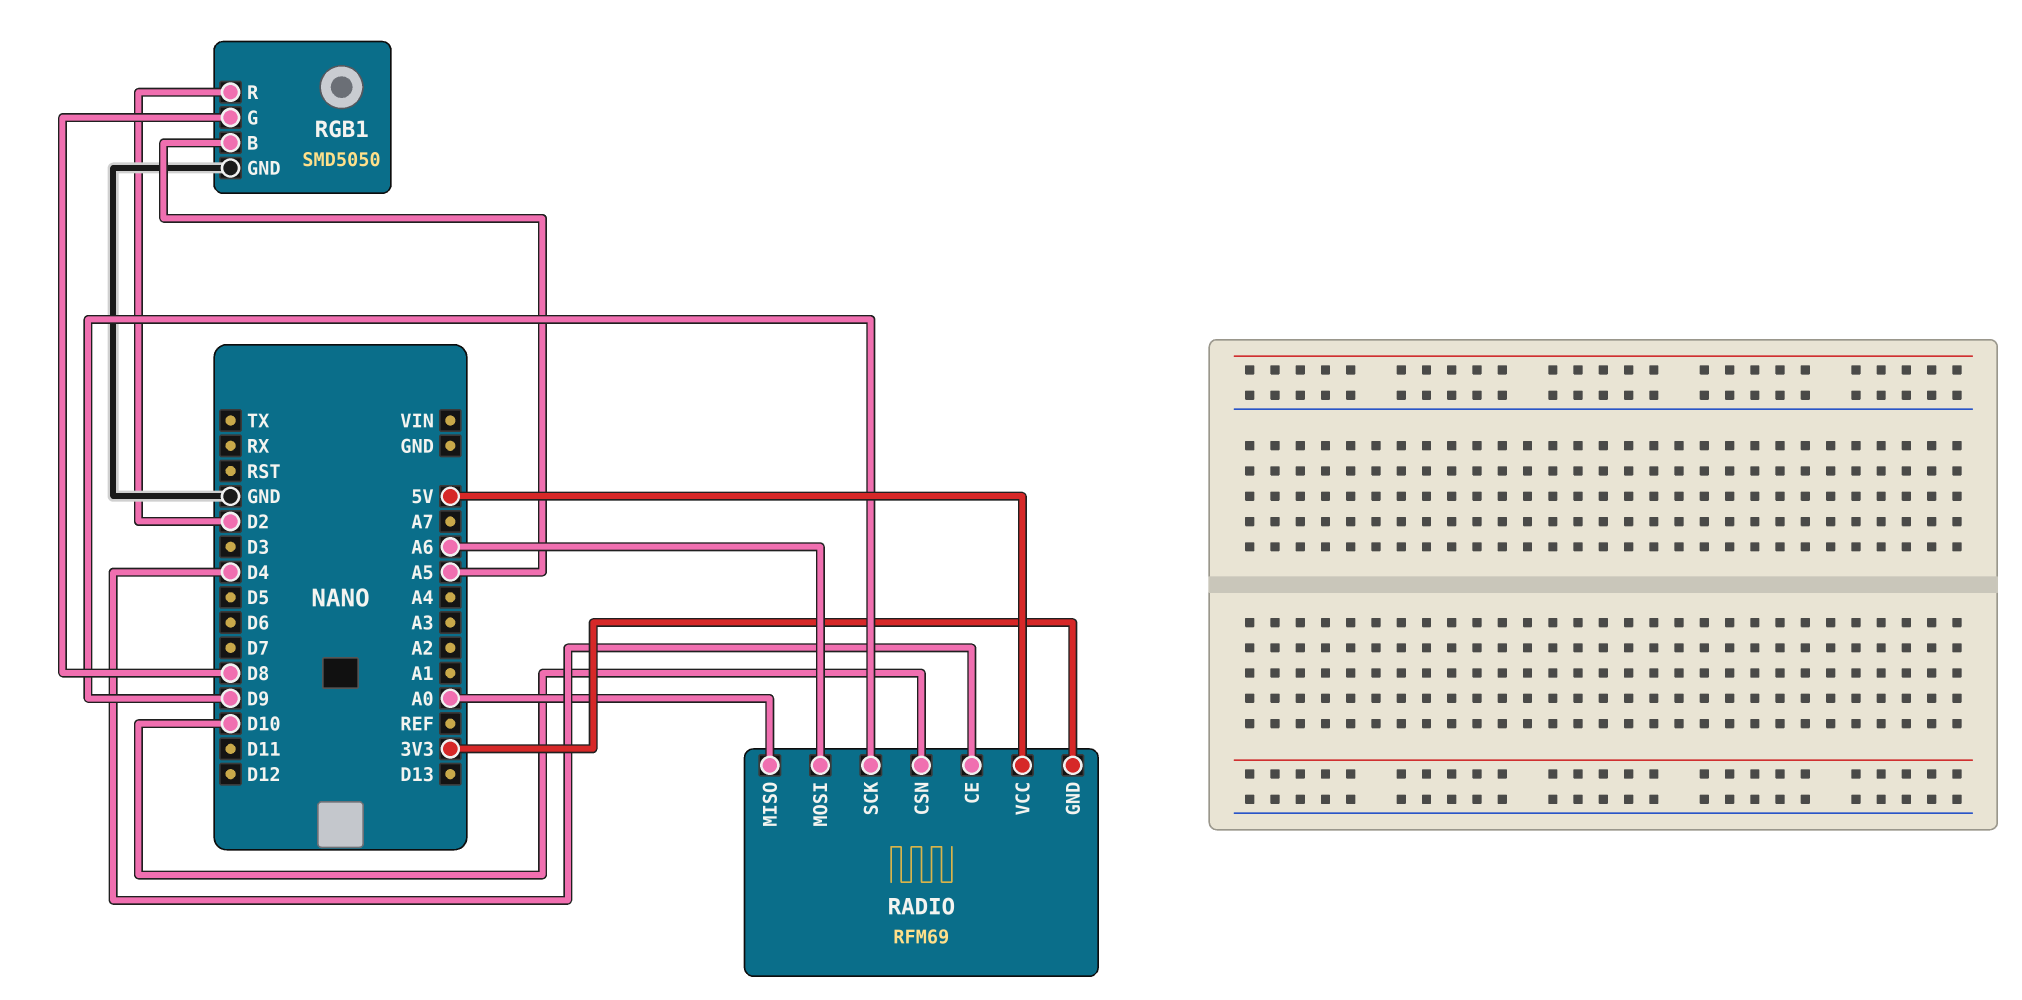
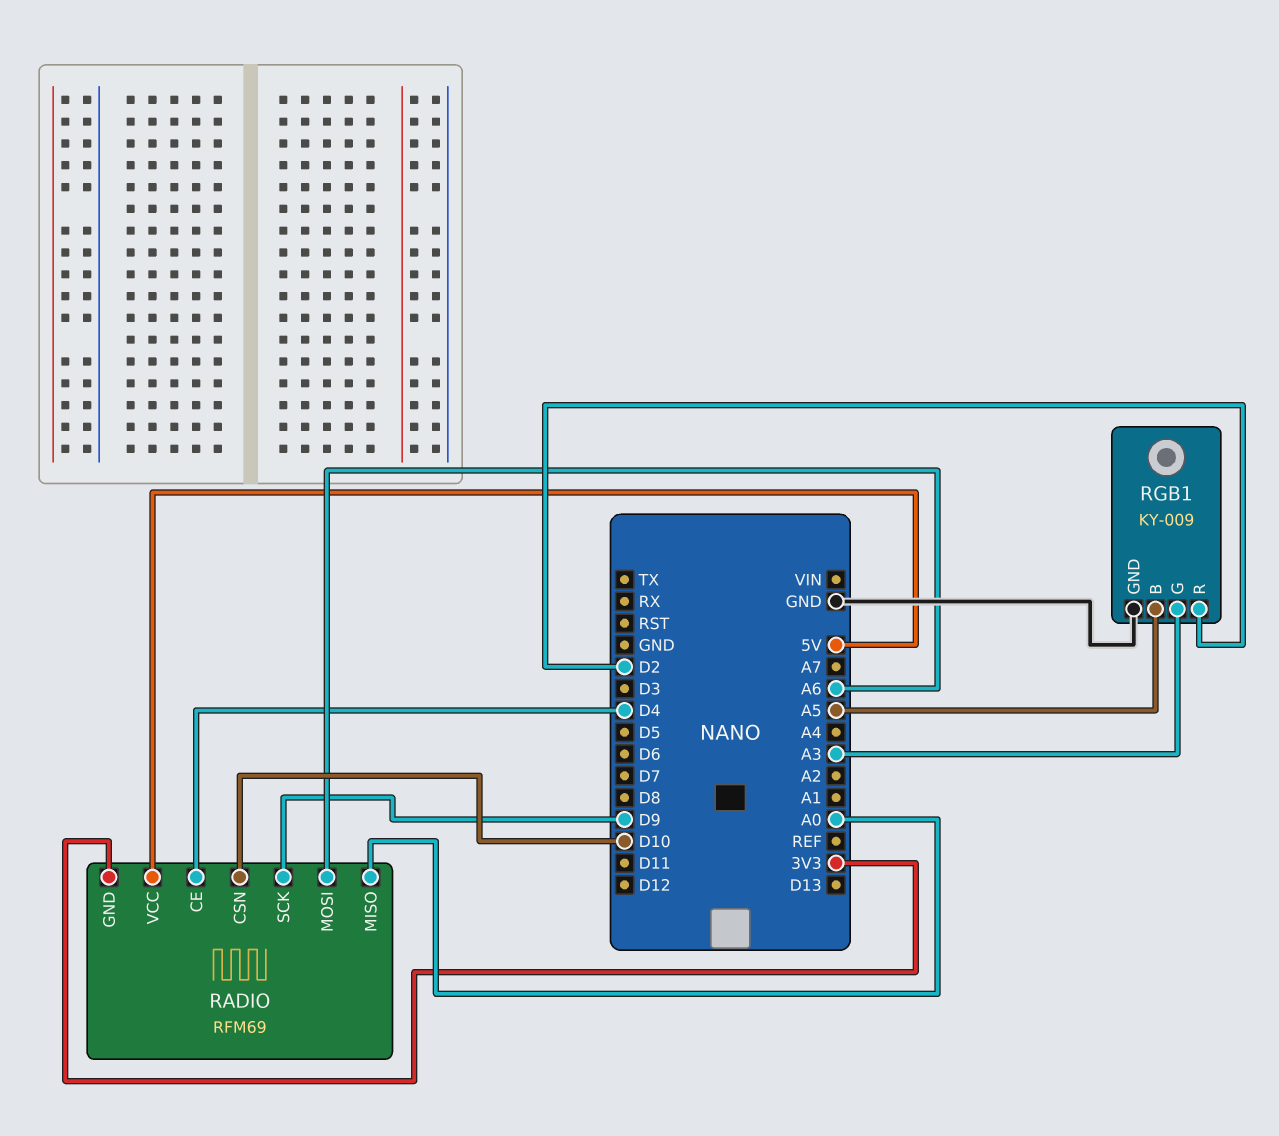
RGB1: SMD5050 -> KY-009
RGB1 pin G: D8 -> A3

